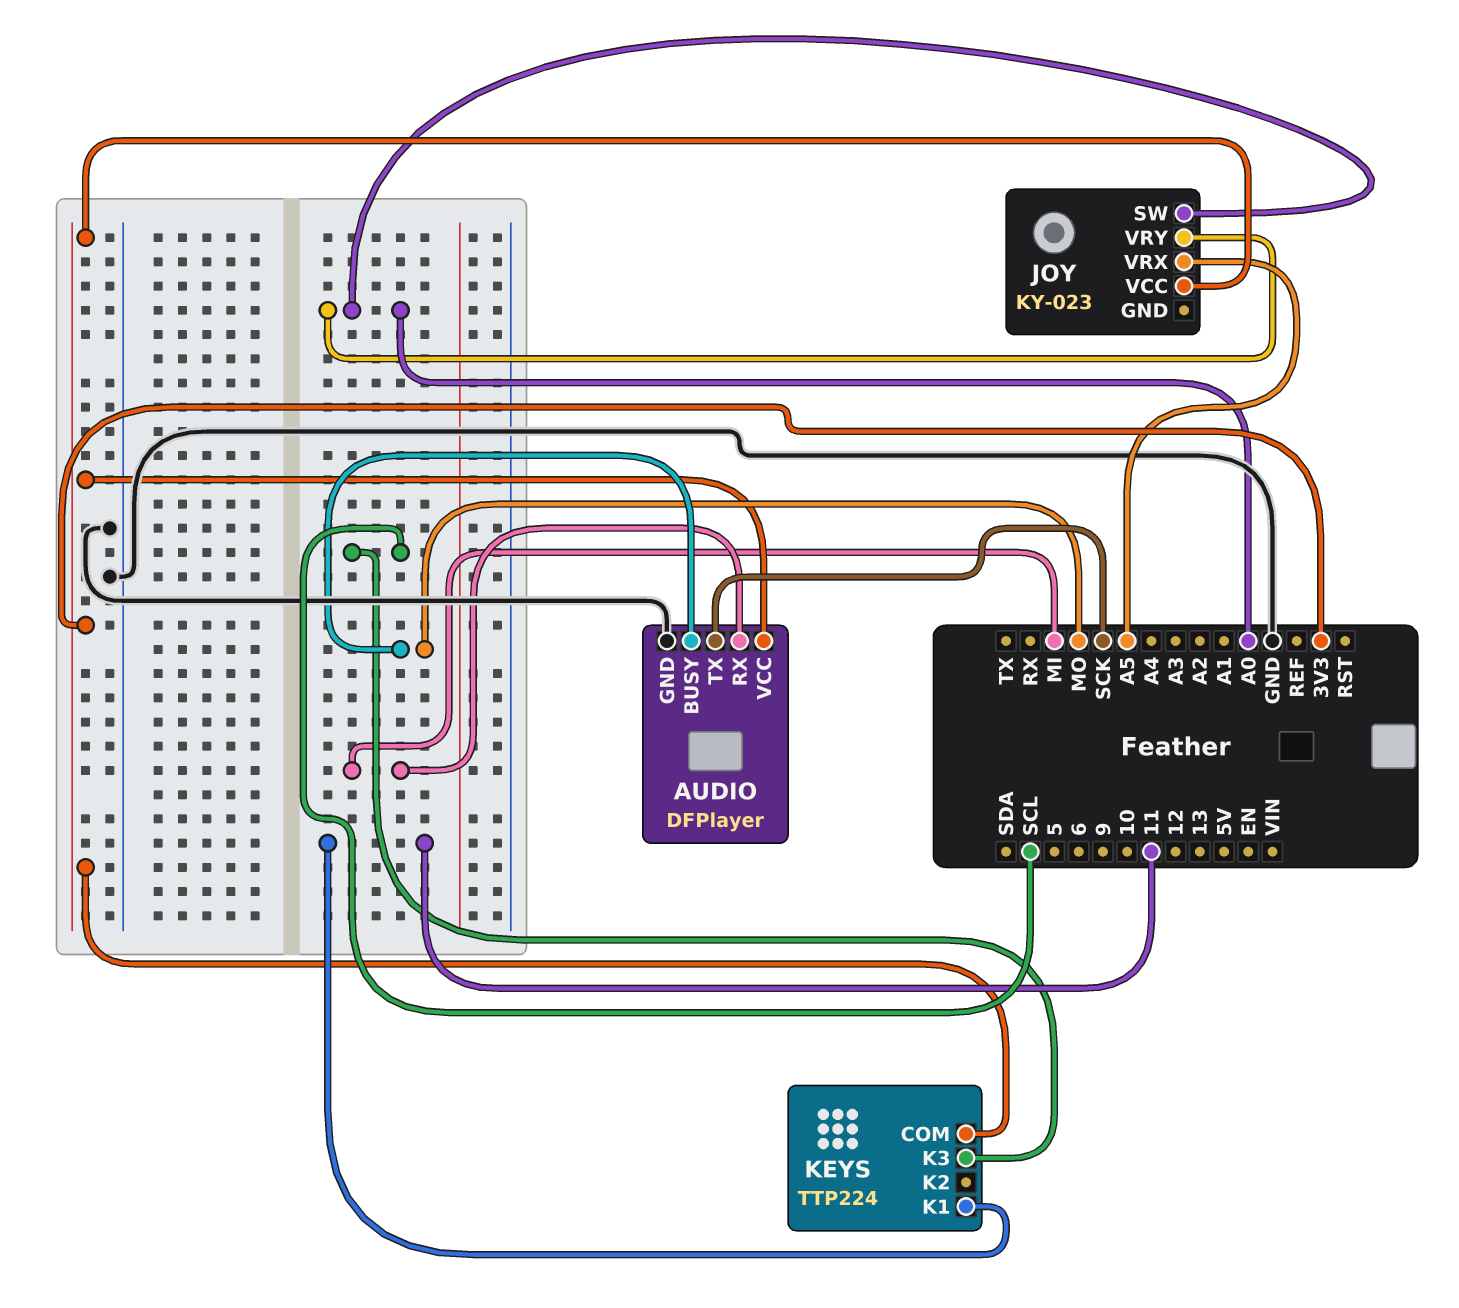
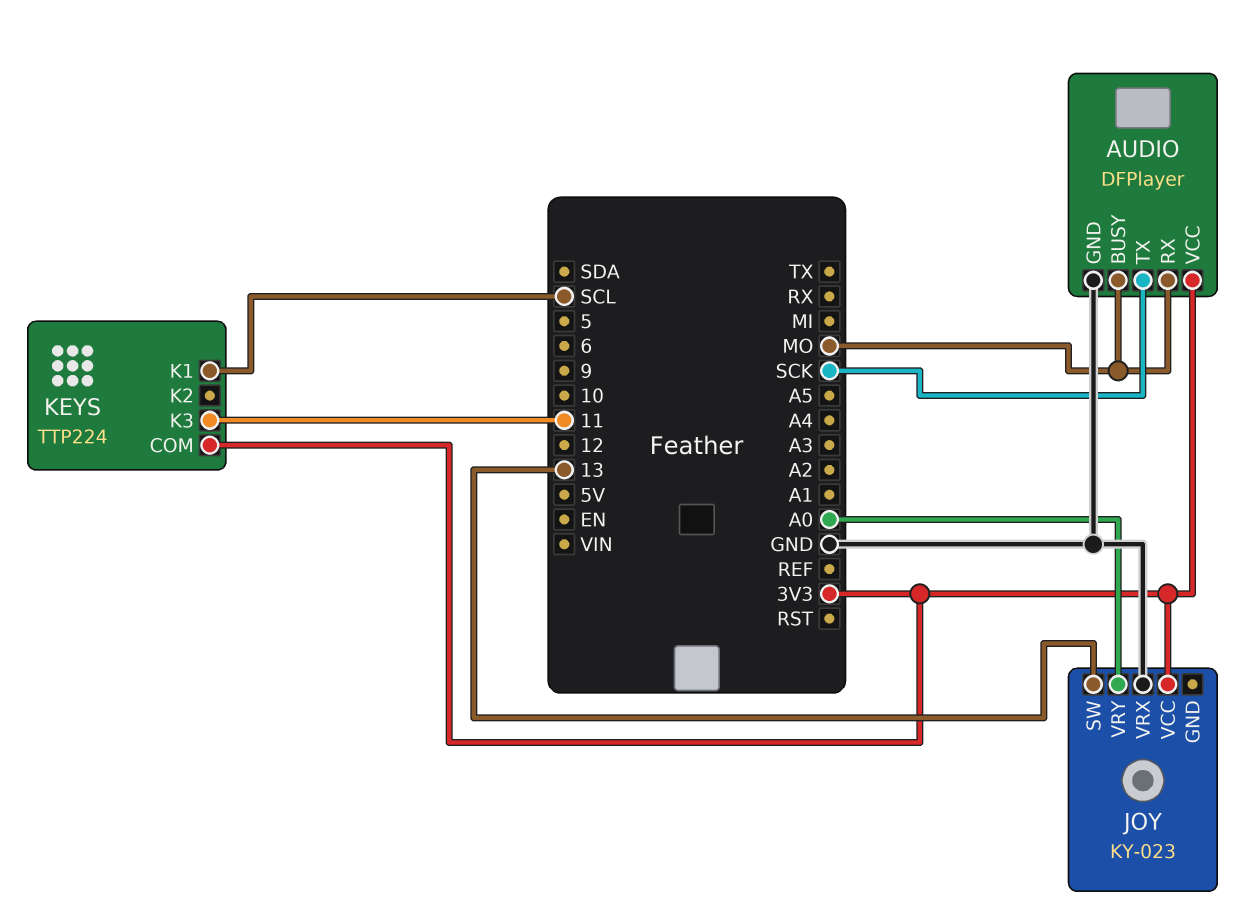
AUDIO pin RX: MI -> MO
JOY pin SW: A0 -> 13
JOY pin VRX: A5 -> GND
KEYS pin K1: 11 -> SCL
KEYS pin K3: SCL -> 11

